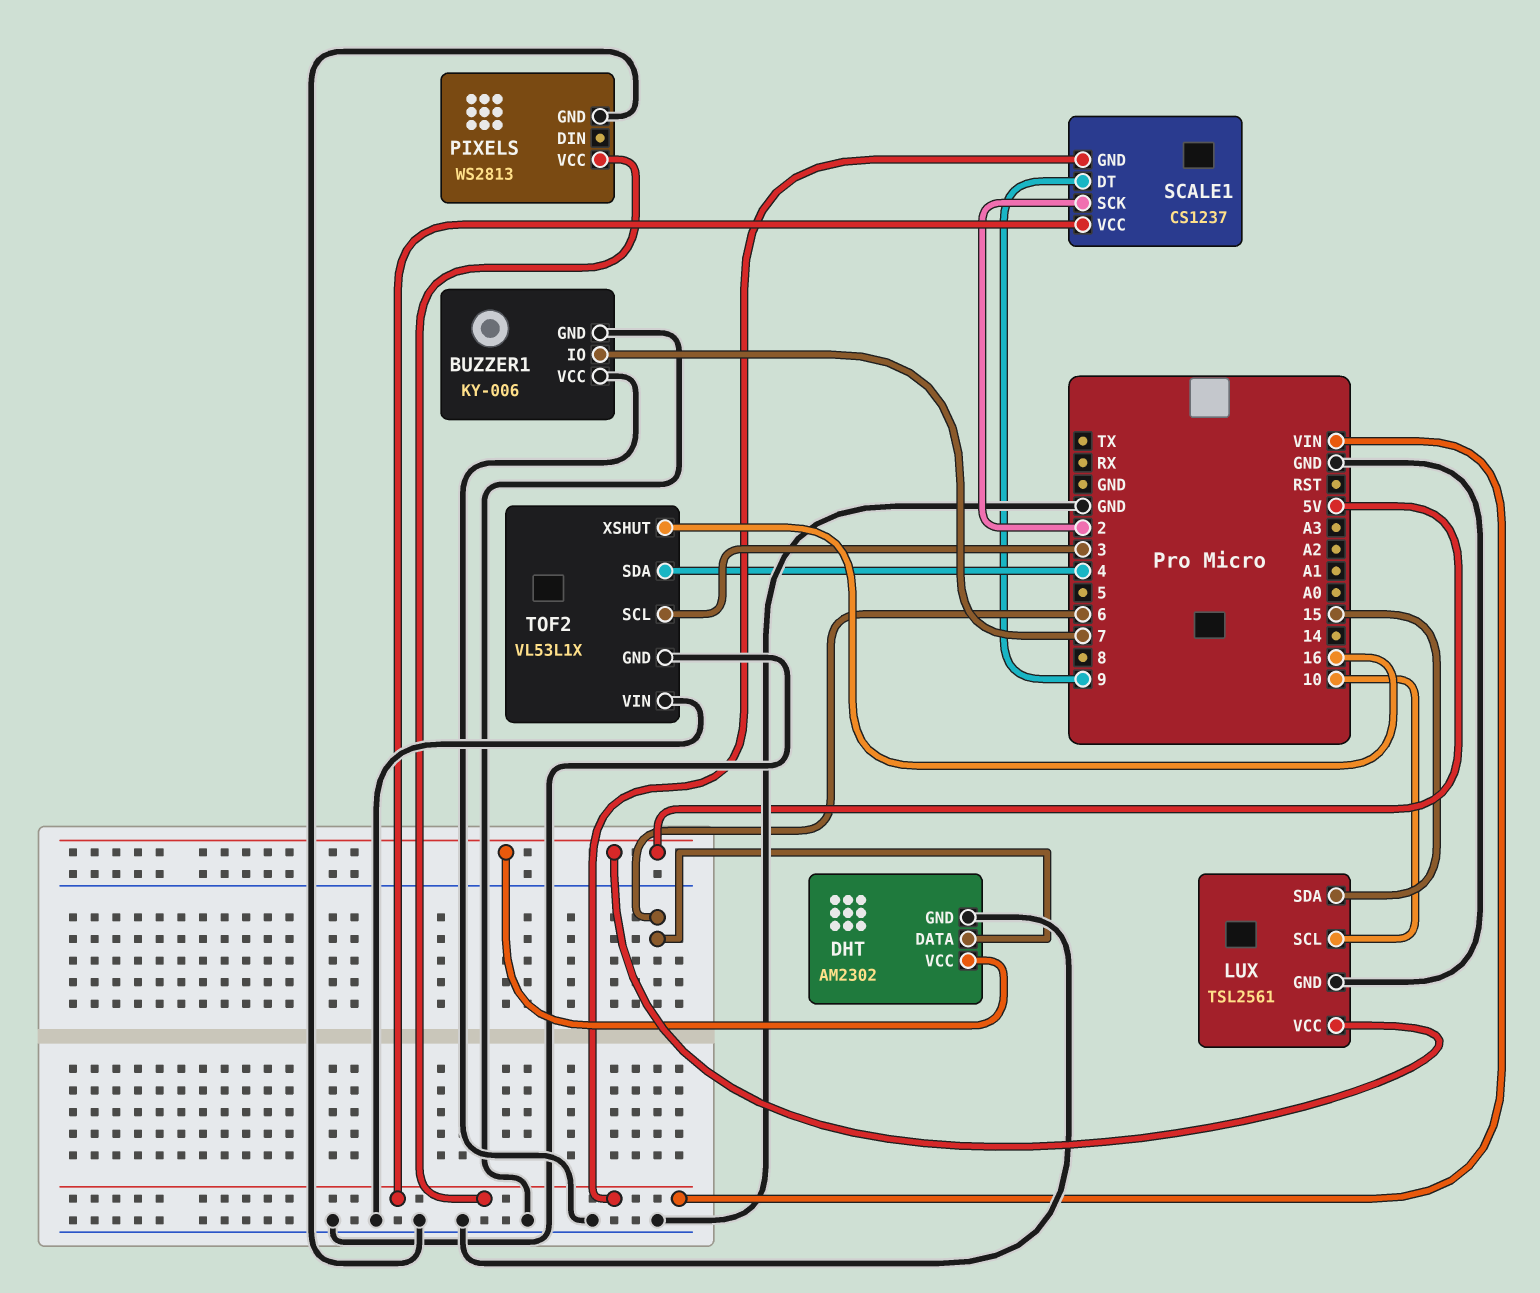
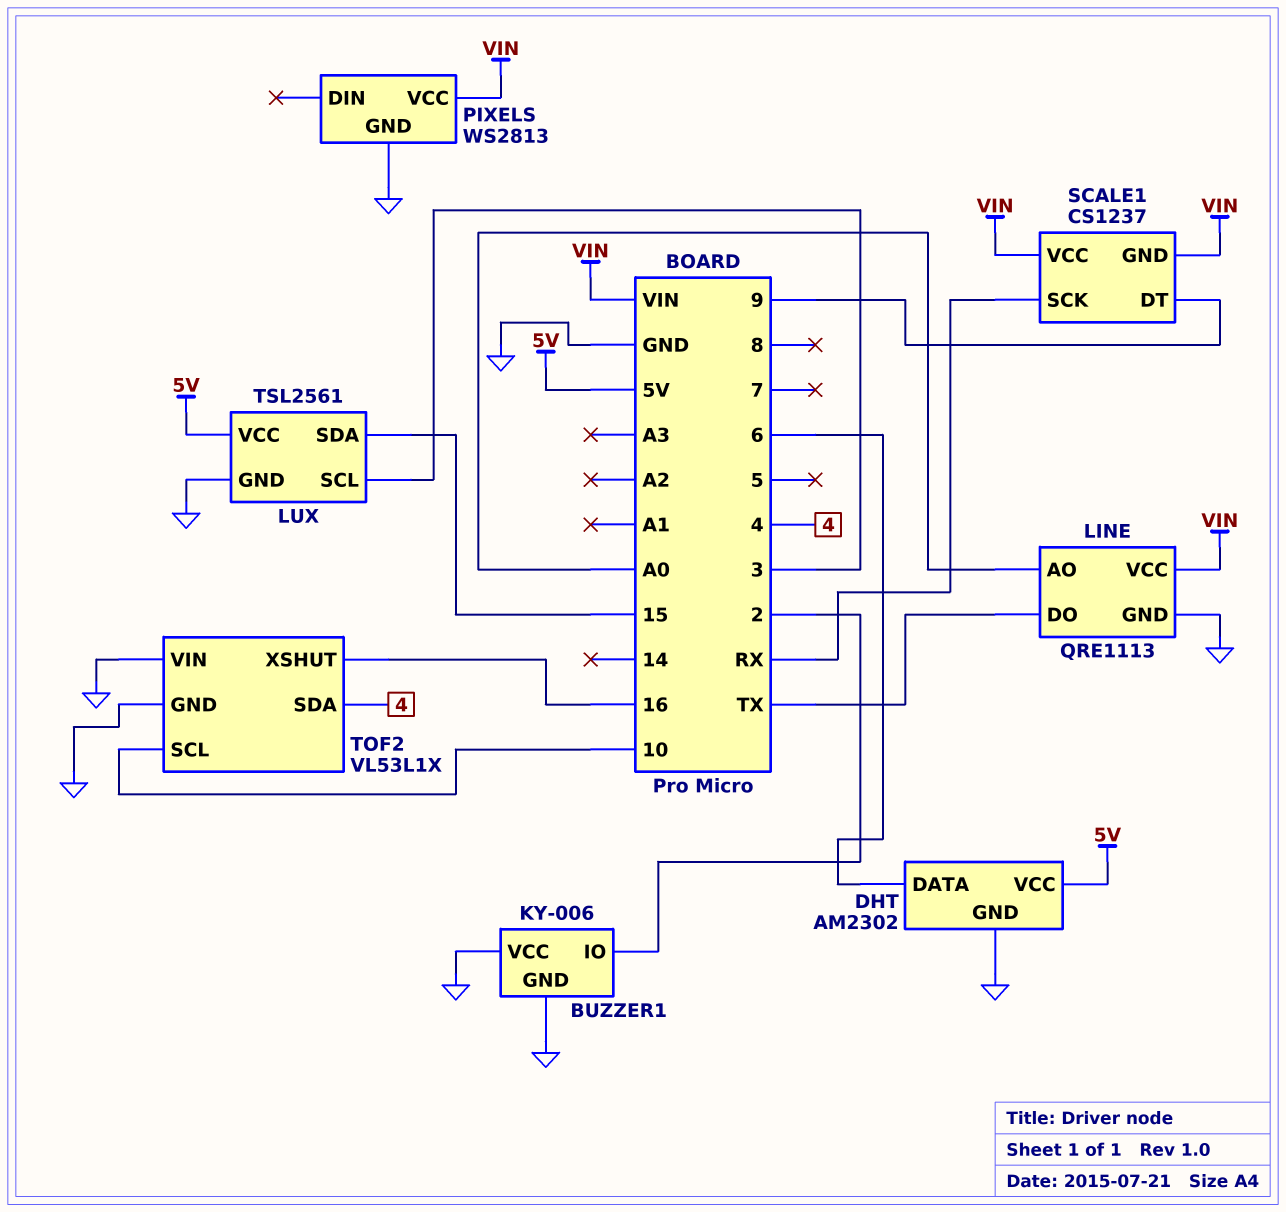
BUZZER1 pin IO: 7 -> 2
LINE: none -> QRE1113
LINE pin AO: none -> A0
LINE pin DO: none -> TX
LINE pin GND: none -> GND
LINE pin VCC: none -> VIN
LUX pin SCL: 10 -> 3
SCALE1 pin SCK: 2 -> RX
TOF2 pin SCL: 3 -> 10

